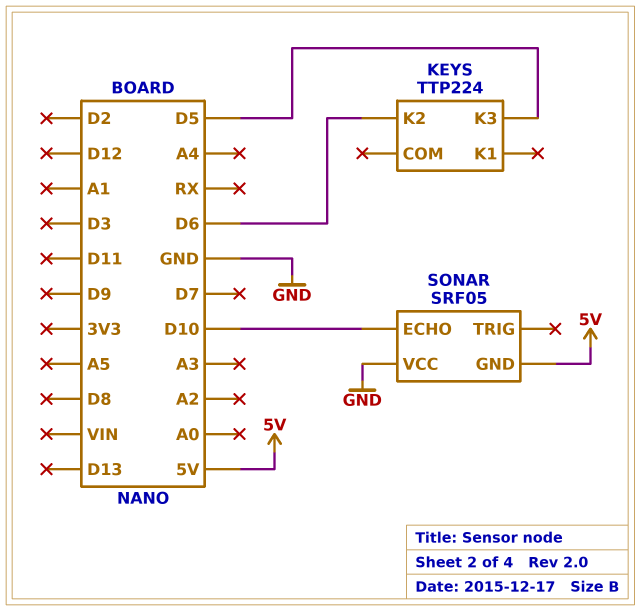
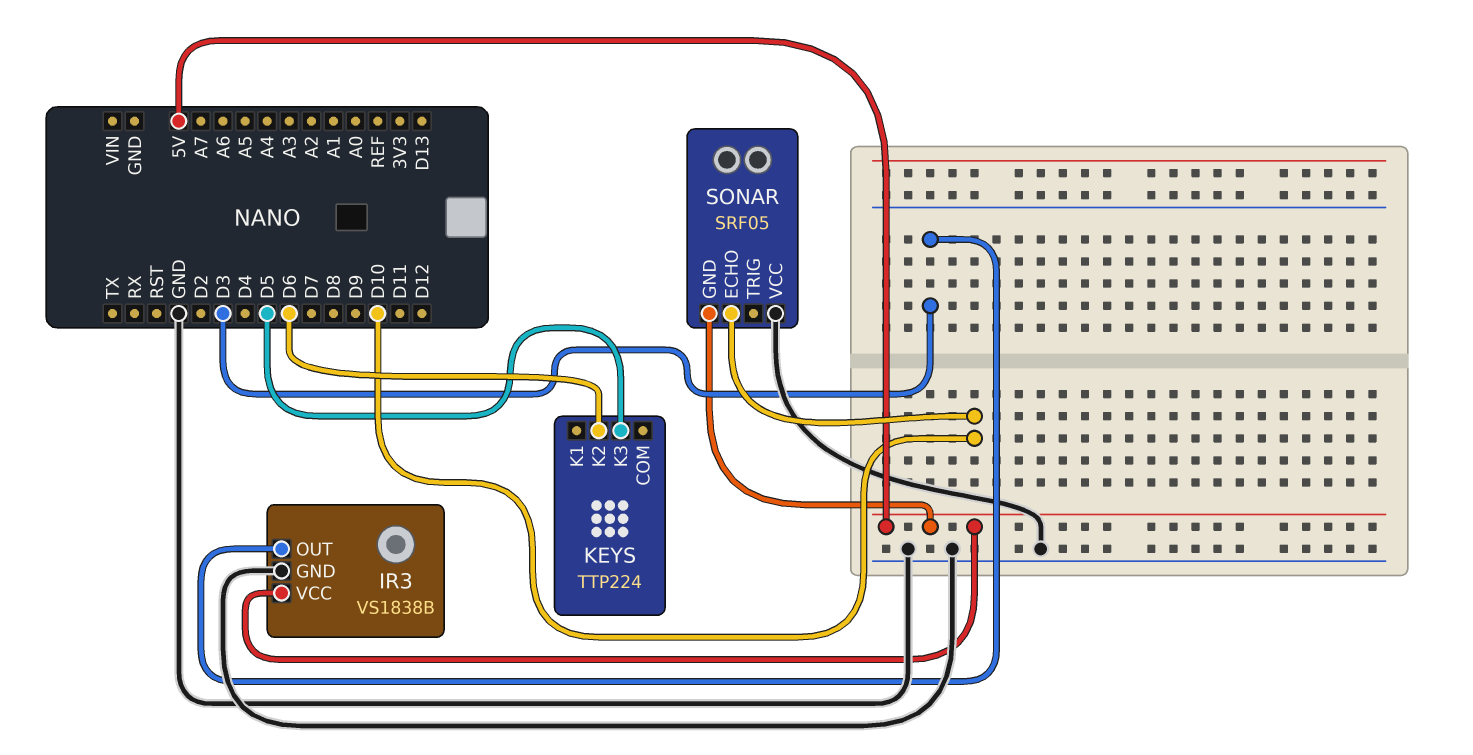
IR3: none -> VS1838B
IR3 pin GND: none -> GND
IR3 pin OUT: none -> D3
IR3 pin VCC: none -> 5V

